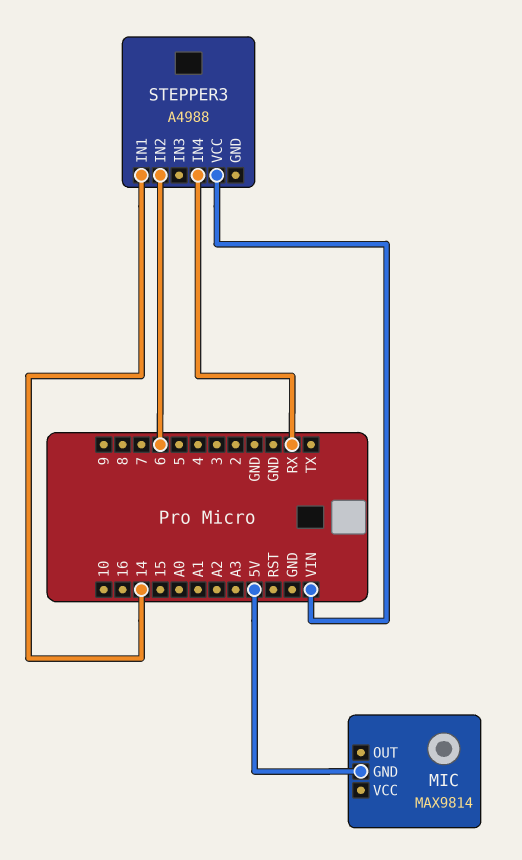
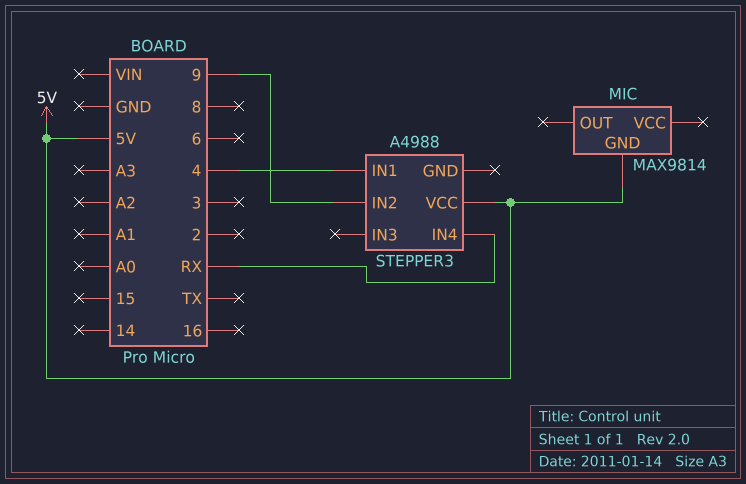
STEPPER3 pin IN1: 14 -> 4
STEPPER3 pin IN2: 6 -> 9
STEPPER3 pin VCC: VIN -> 5V

